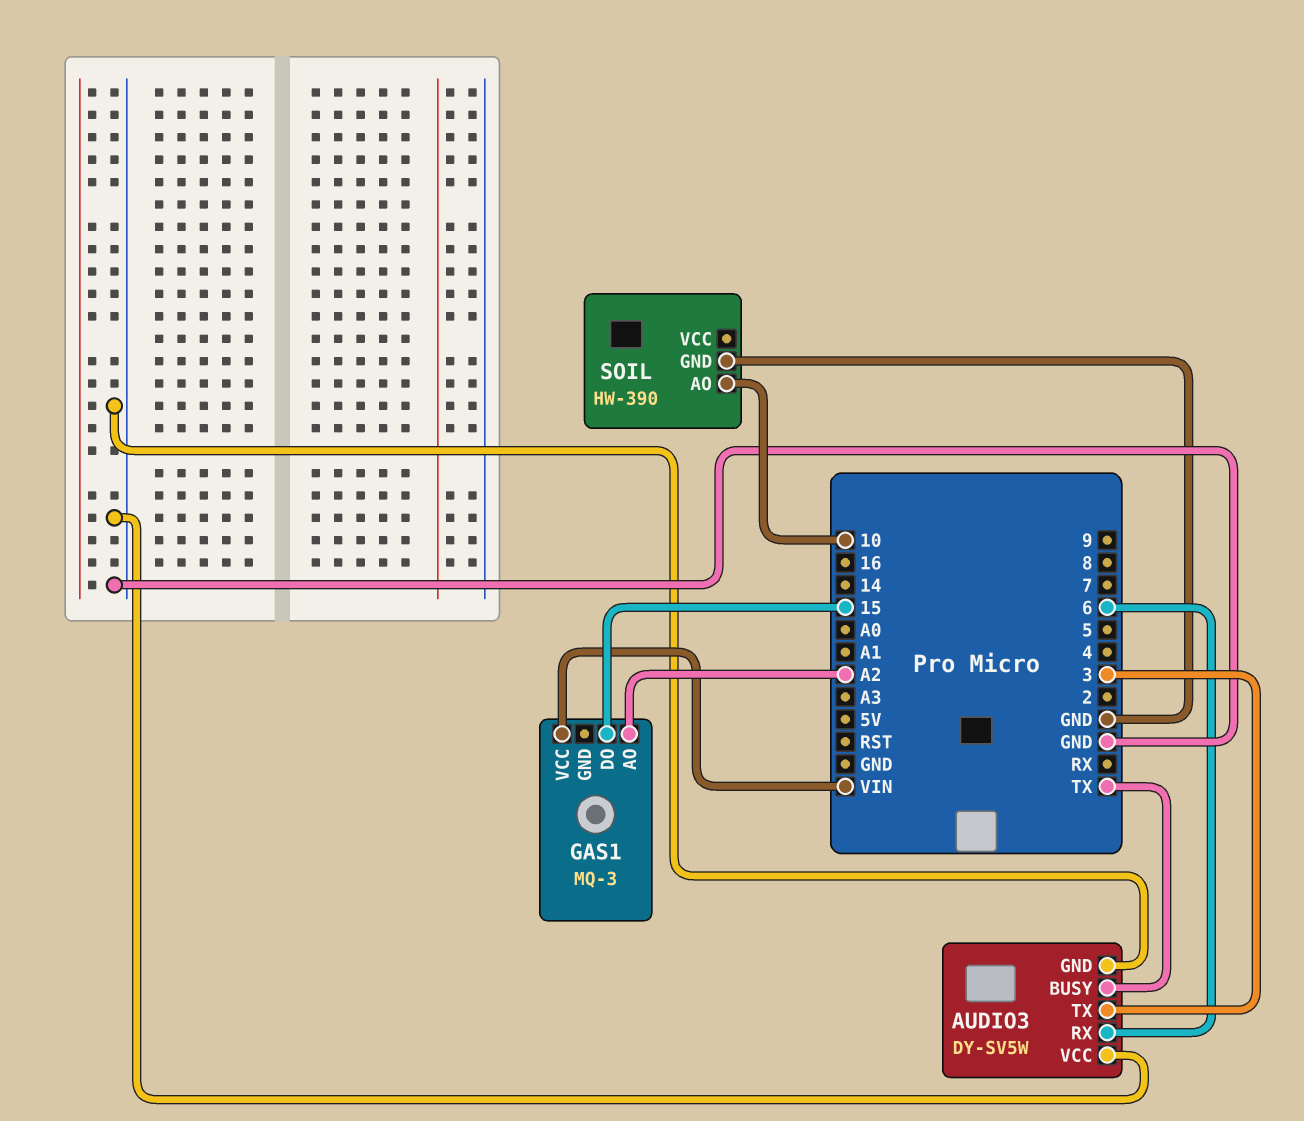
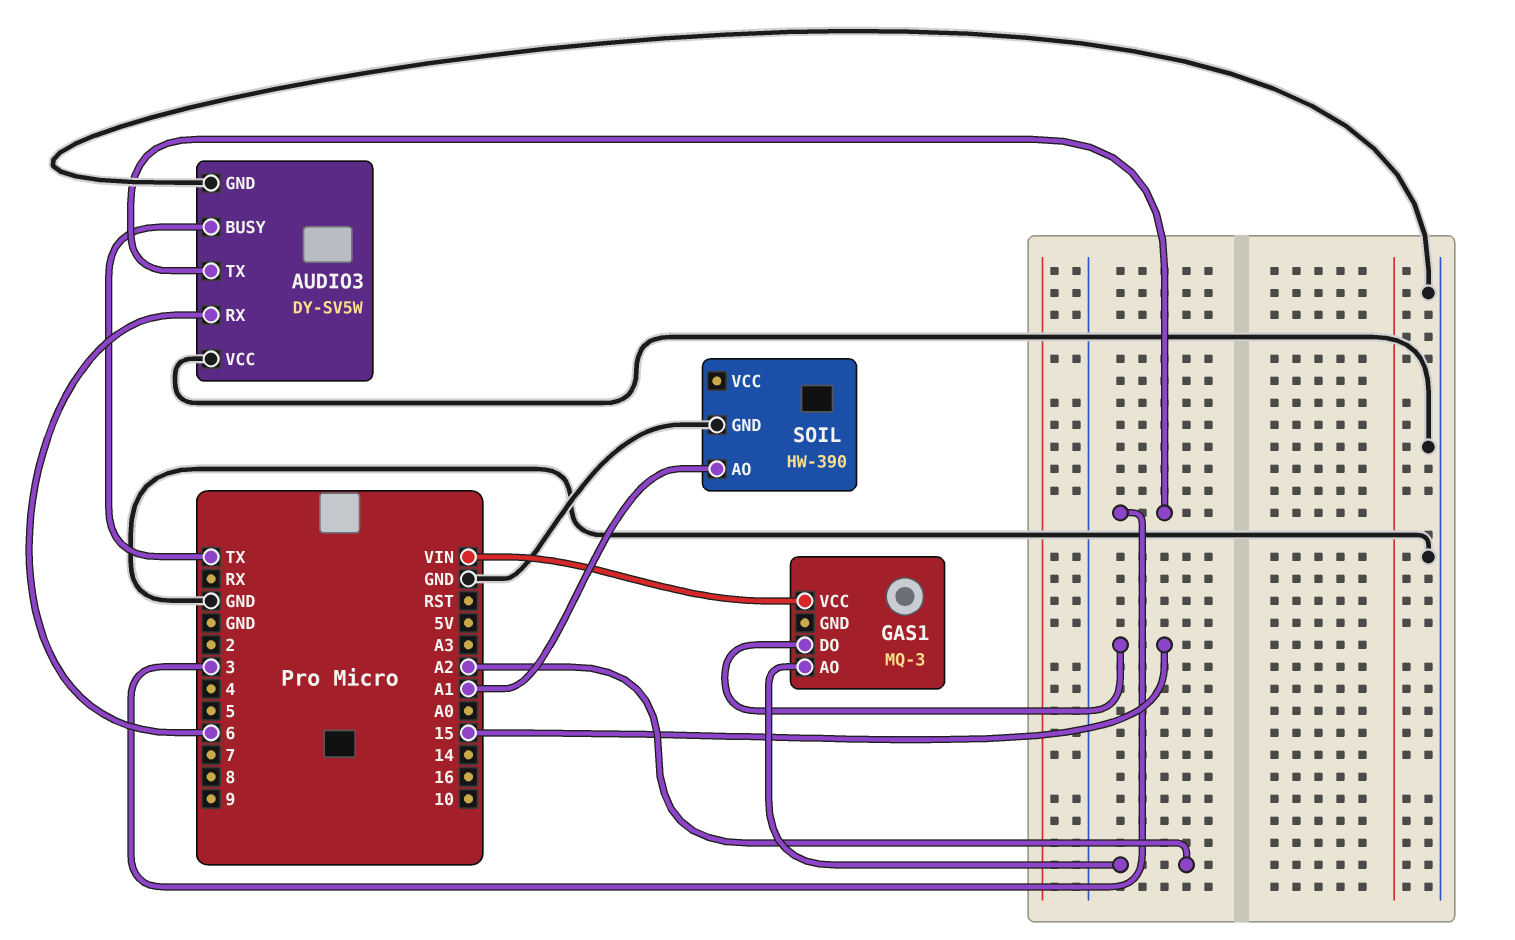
SOIL pin AO: 10 -> A1

